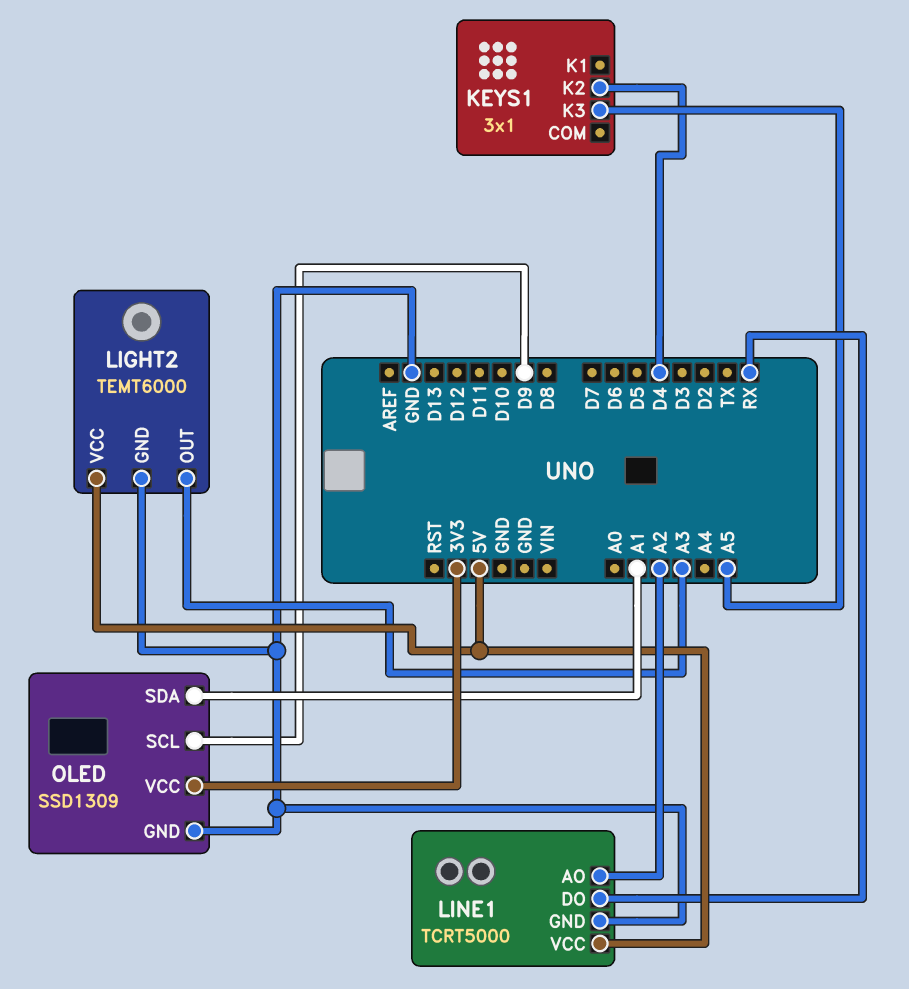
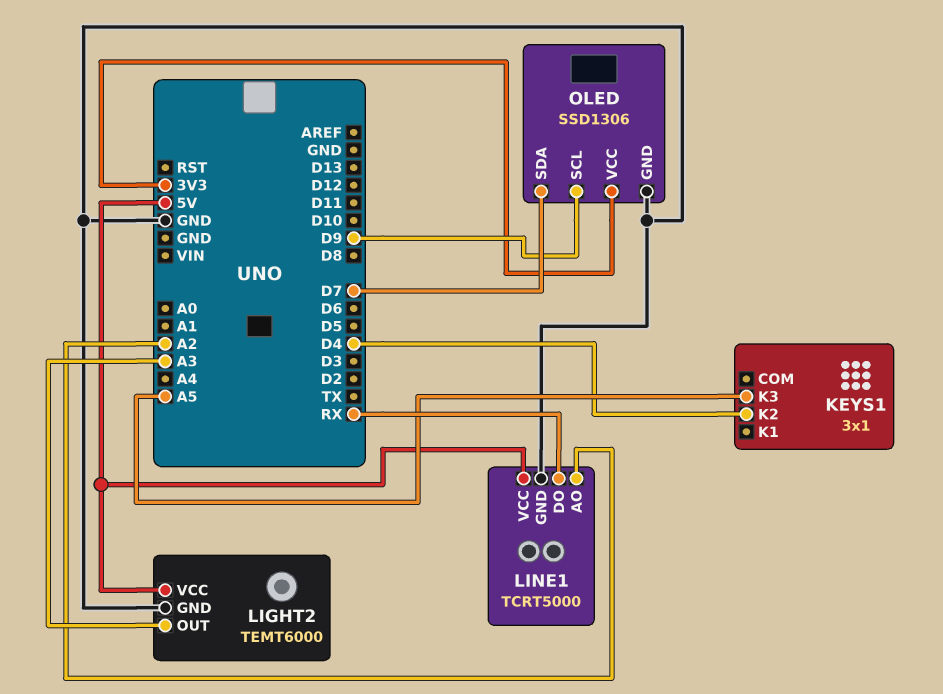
OLED: SSD1309 -> SSD1306
OLED pin SDA: A1 -> D7

